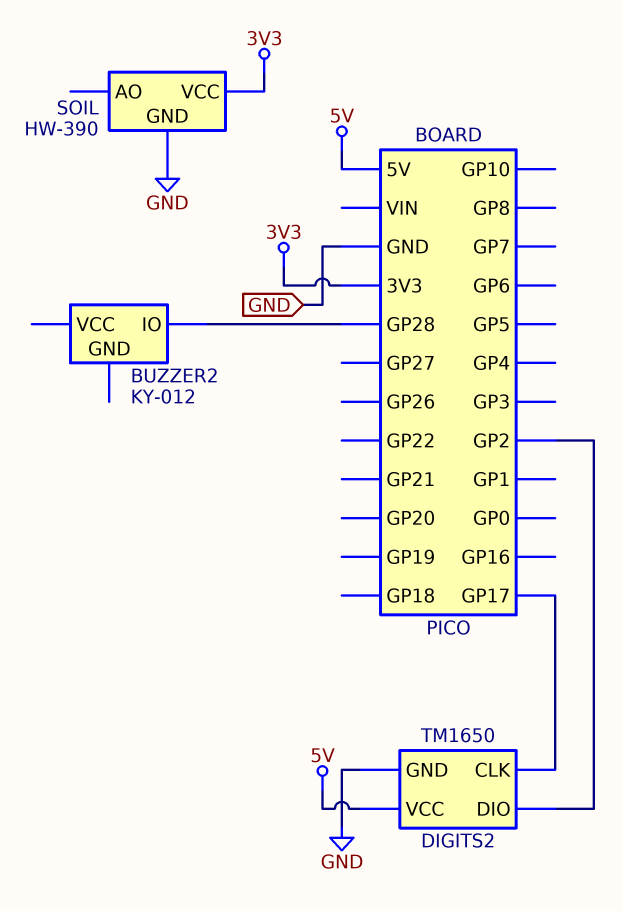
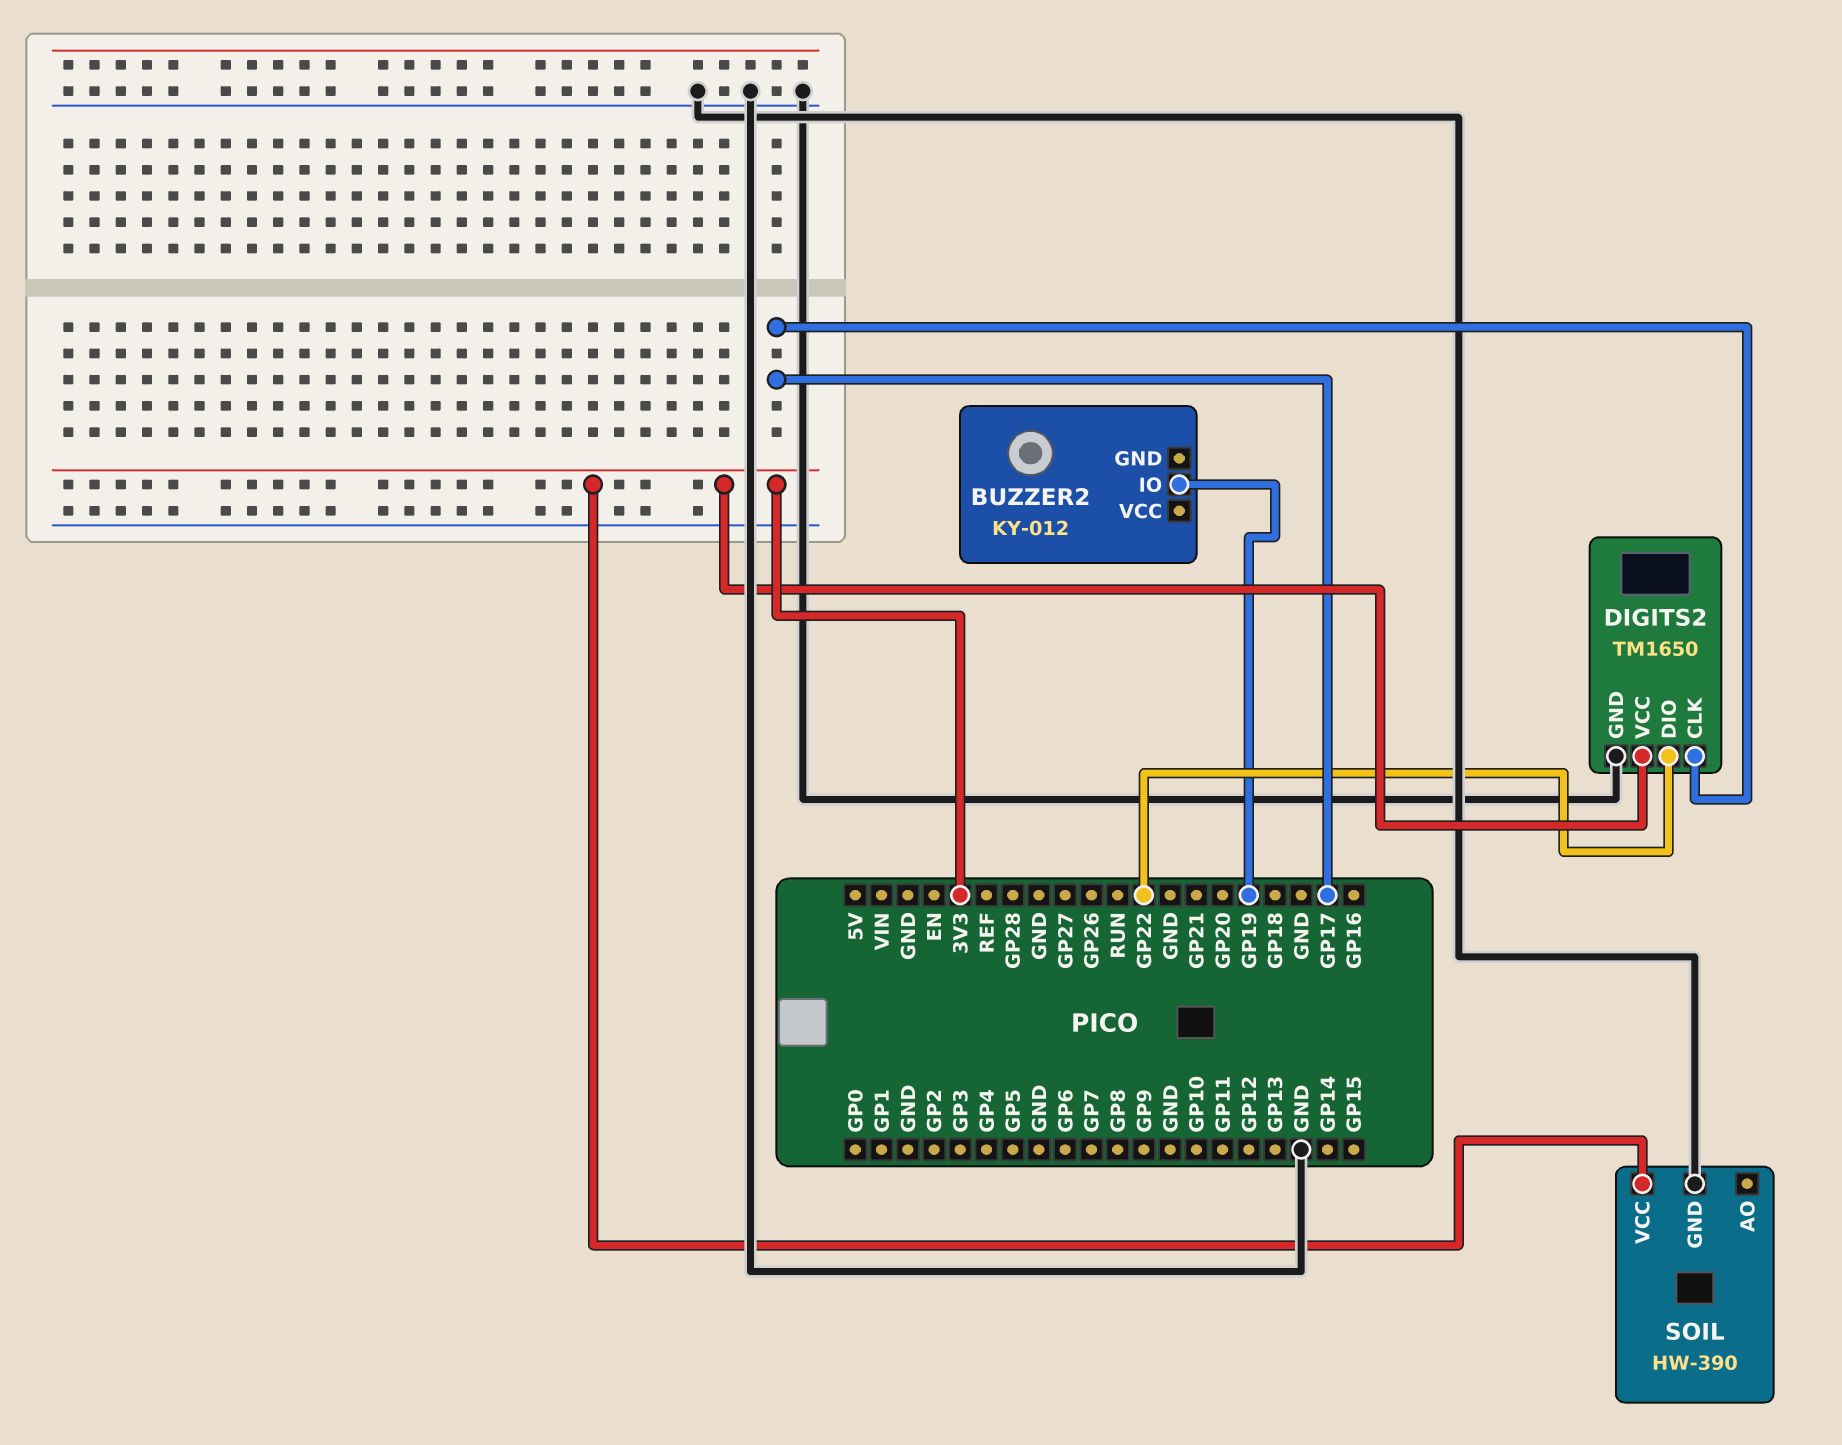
BUZZER2 pin IO: GP28 -> GP19
DIGITS2 pin DIO: GP2 -> GP22
DIGITS2 pin VCC: 5V -> 3V3

